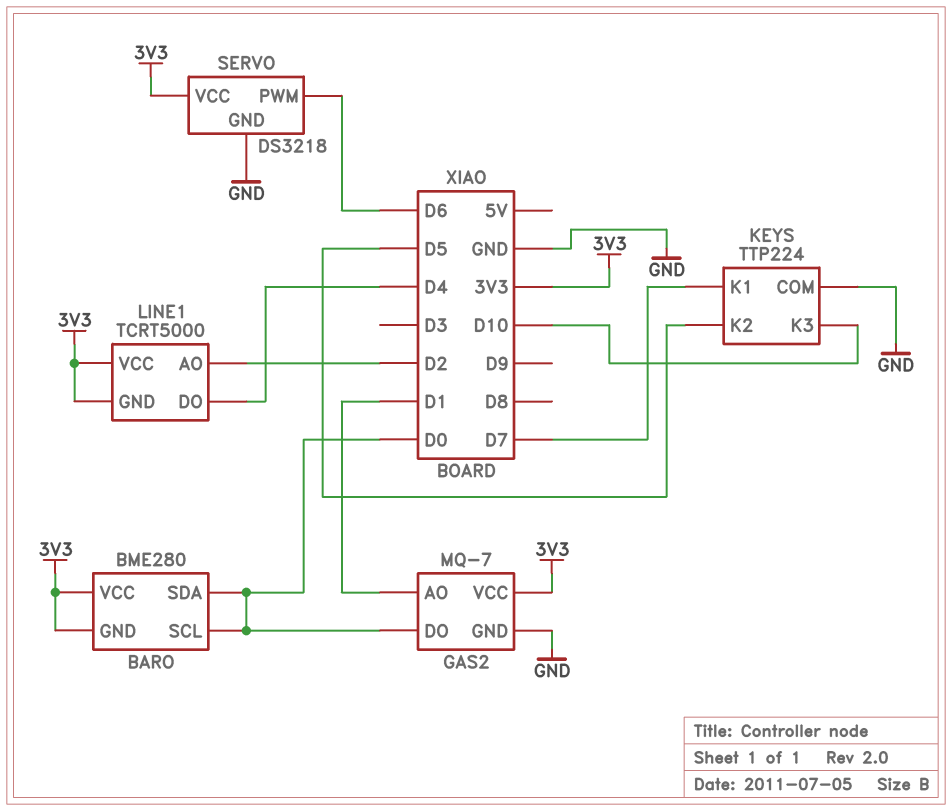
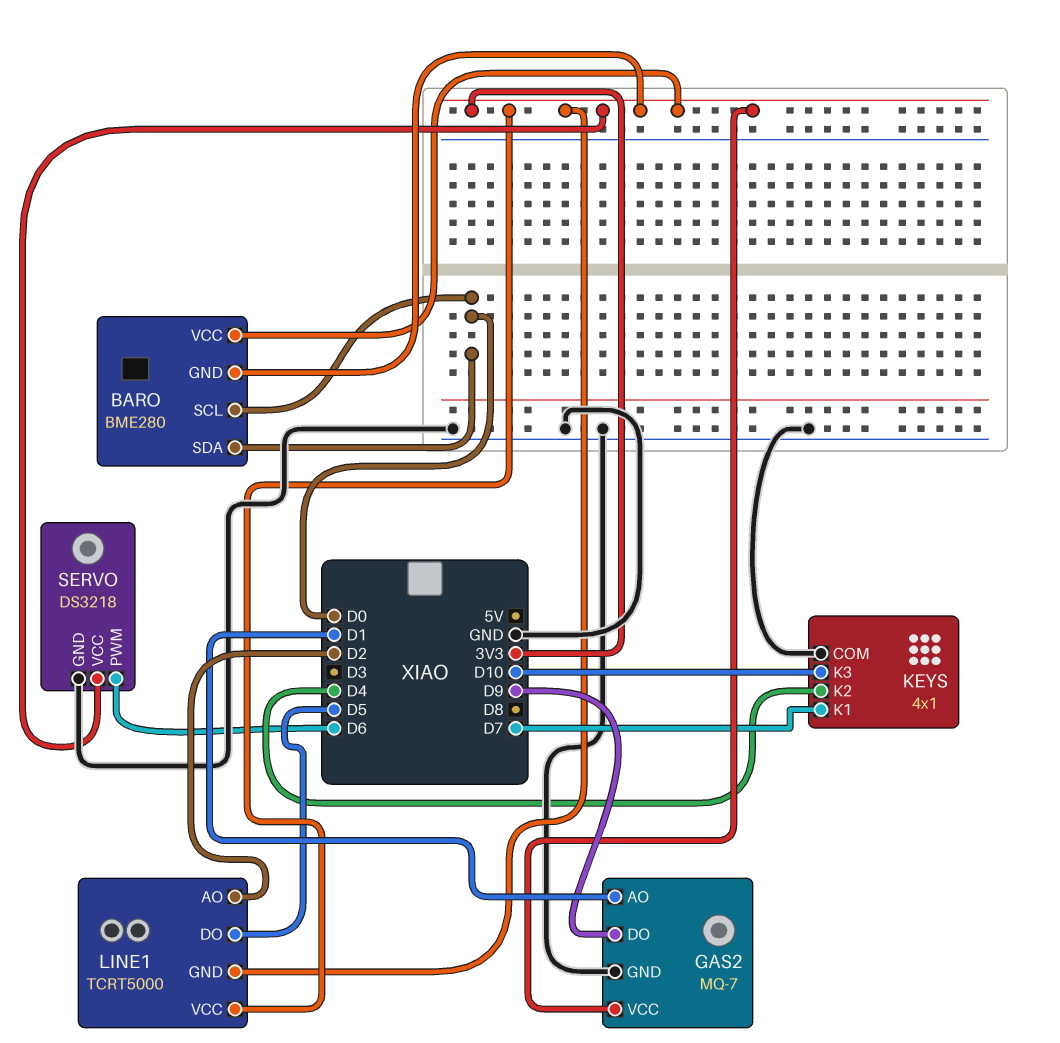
GAS2 pin DO: D0 -> D9
KEYS: TTP224 -> 4x1
KEYS pin K2: D5 -> D4
LINE1 pin DO: D4 -> D5

